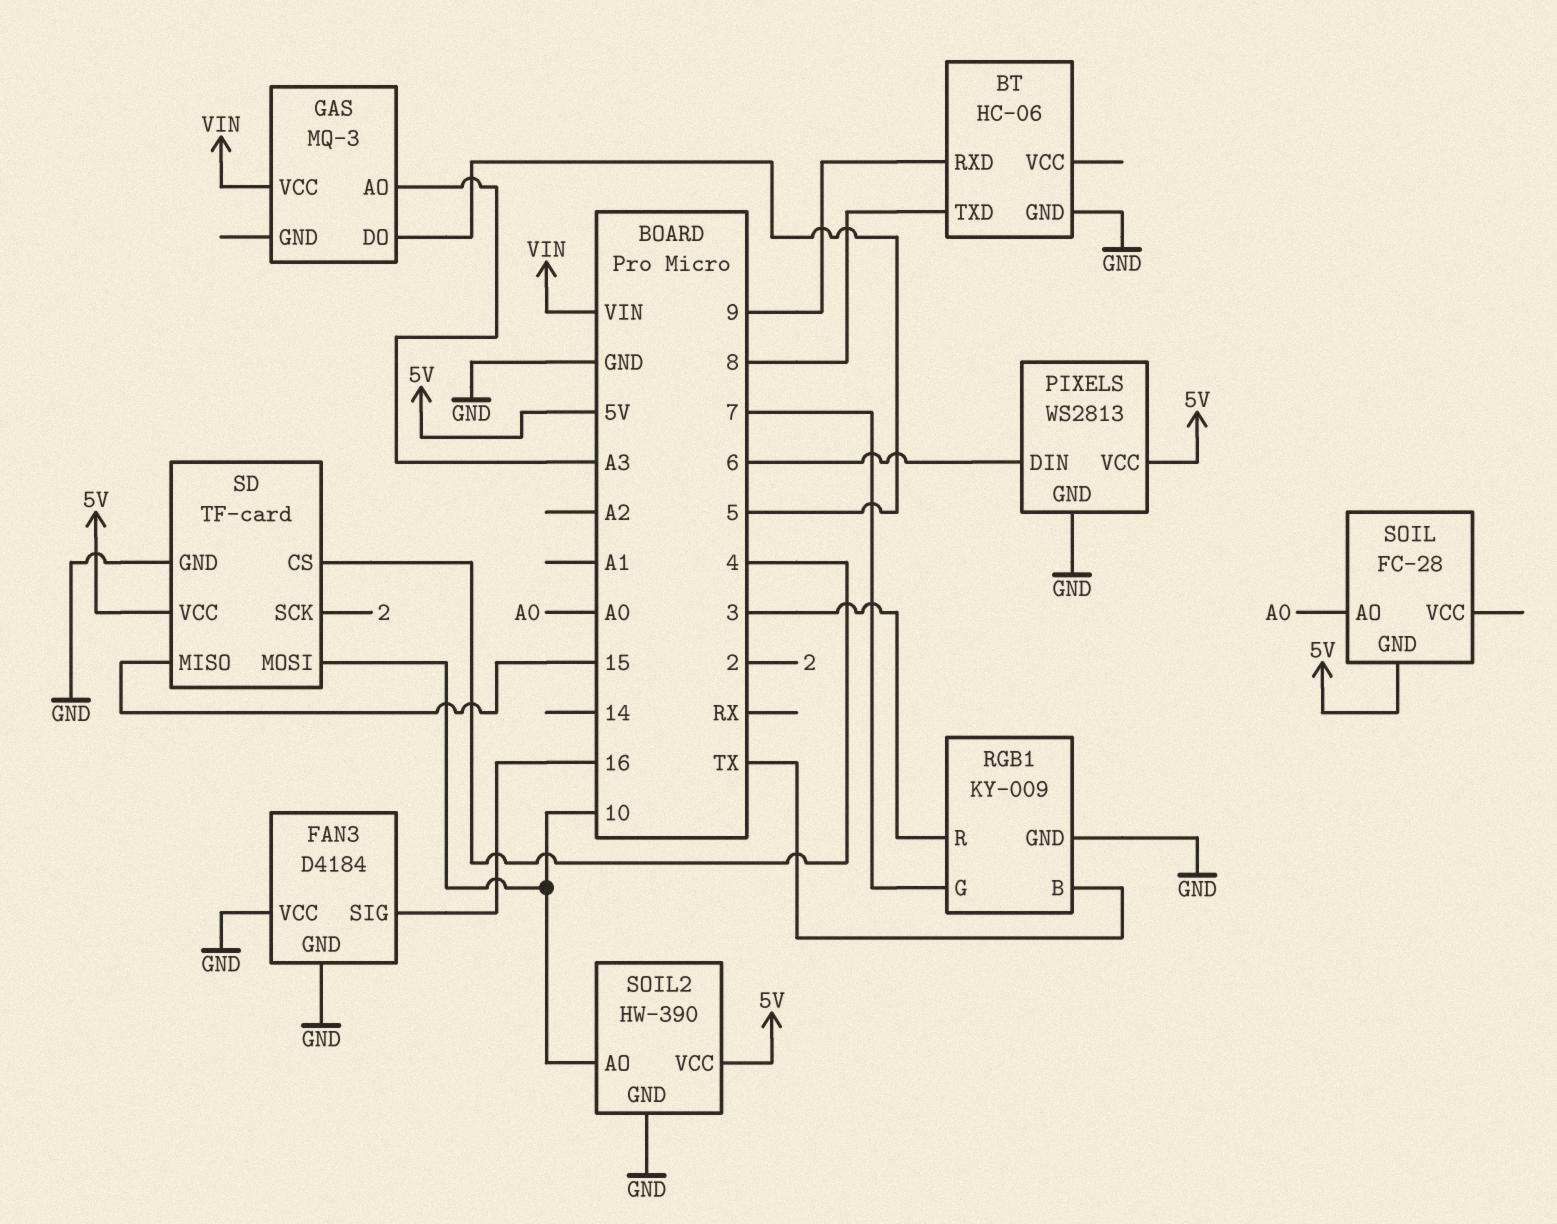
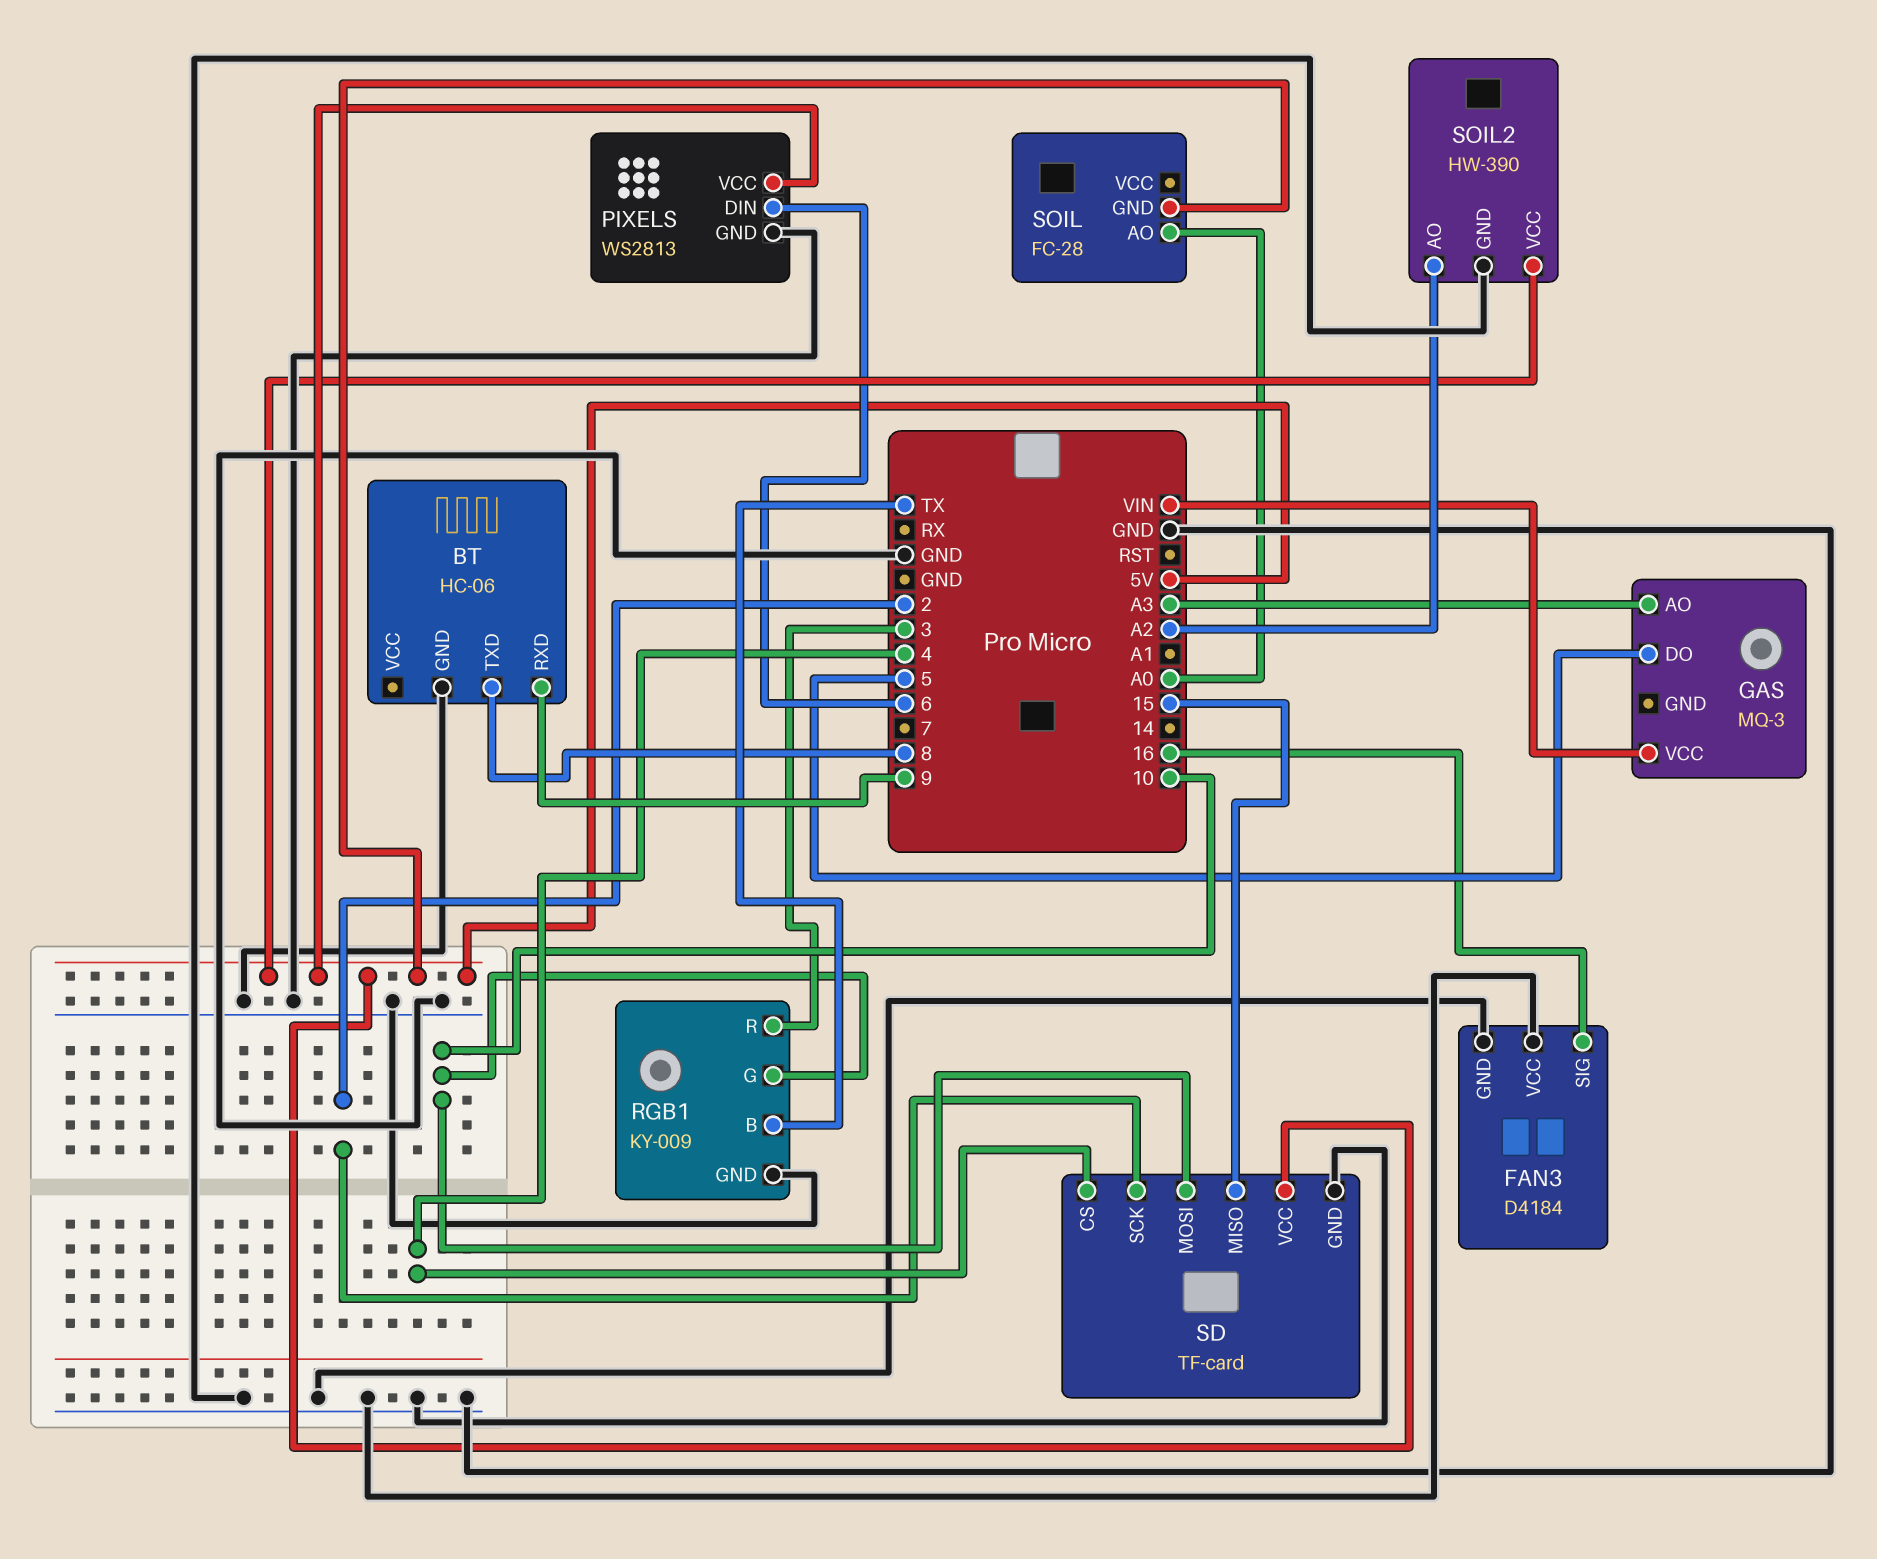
RGB1 pin G: 7 -> 10
SOIL2 pin AO: 10 -> A2

